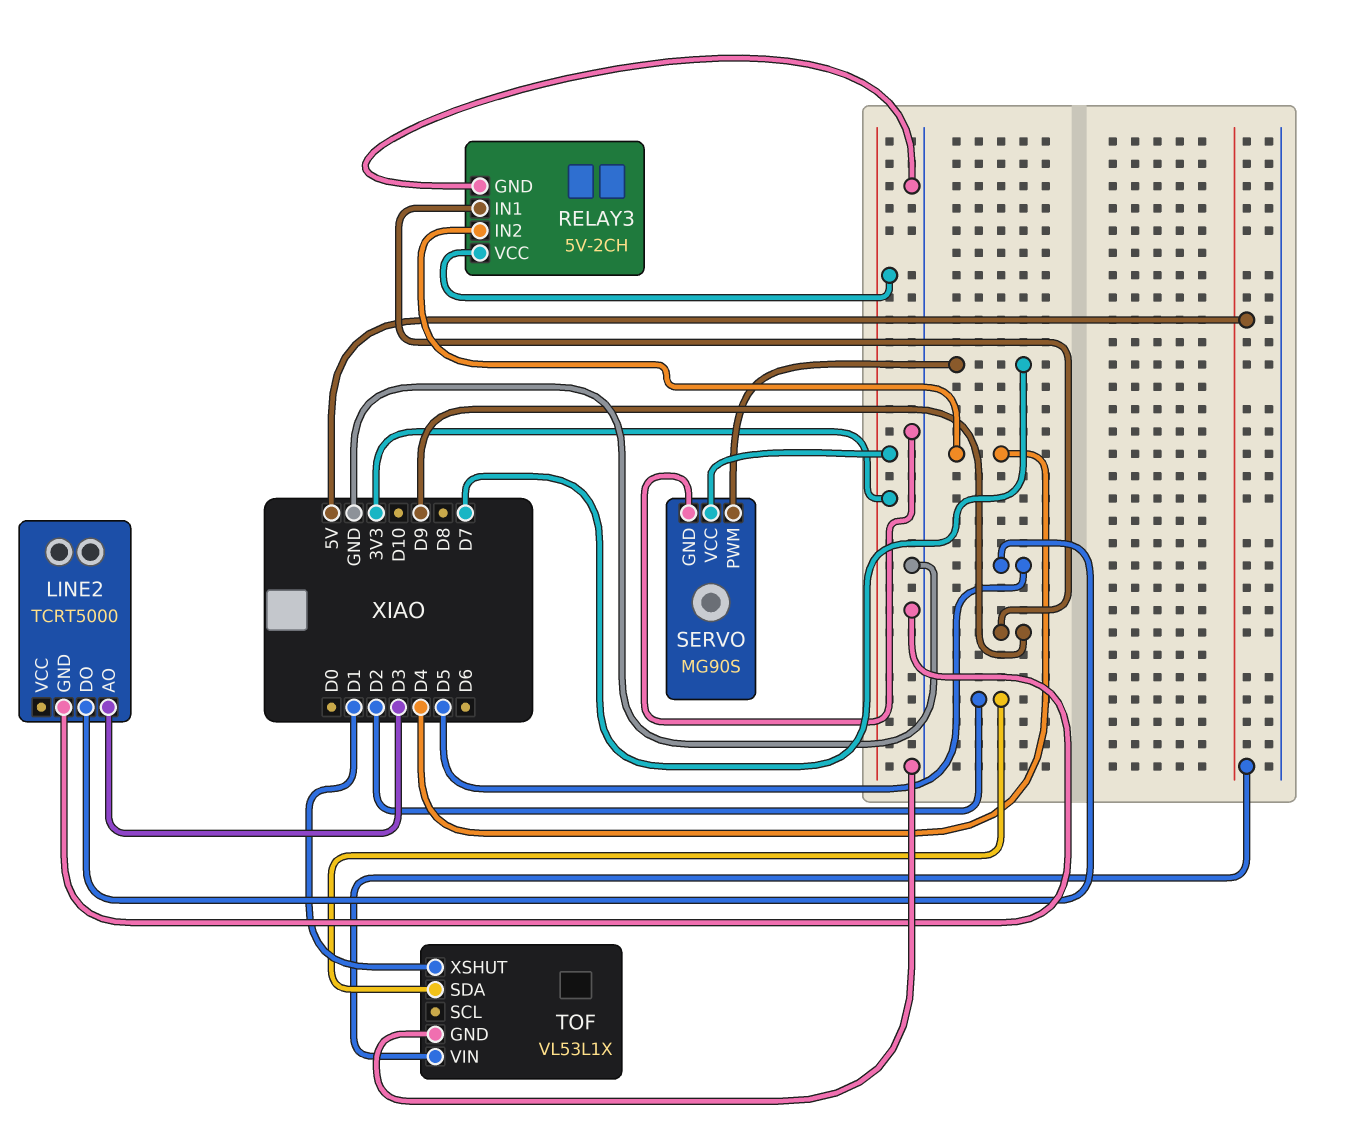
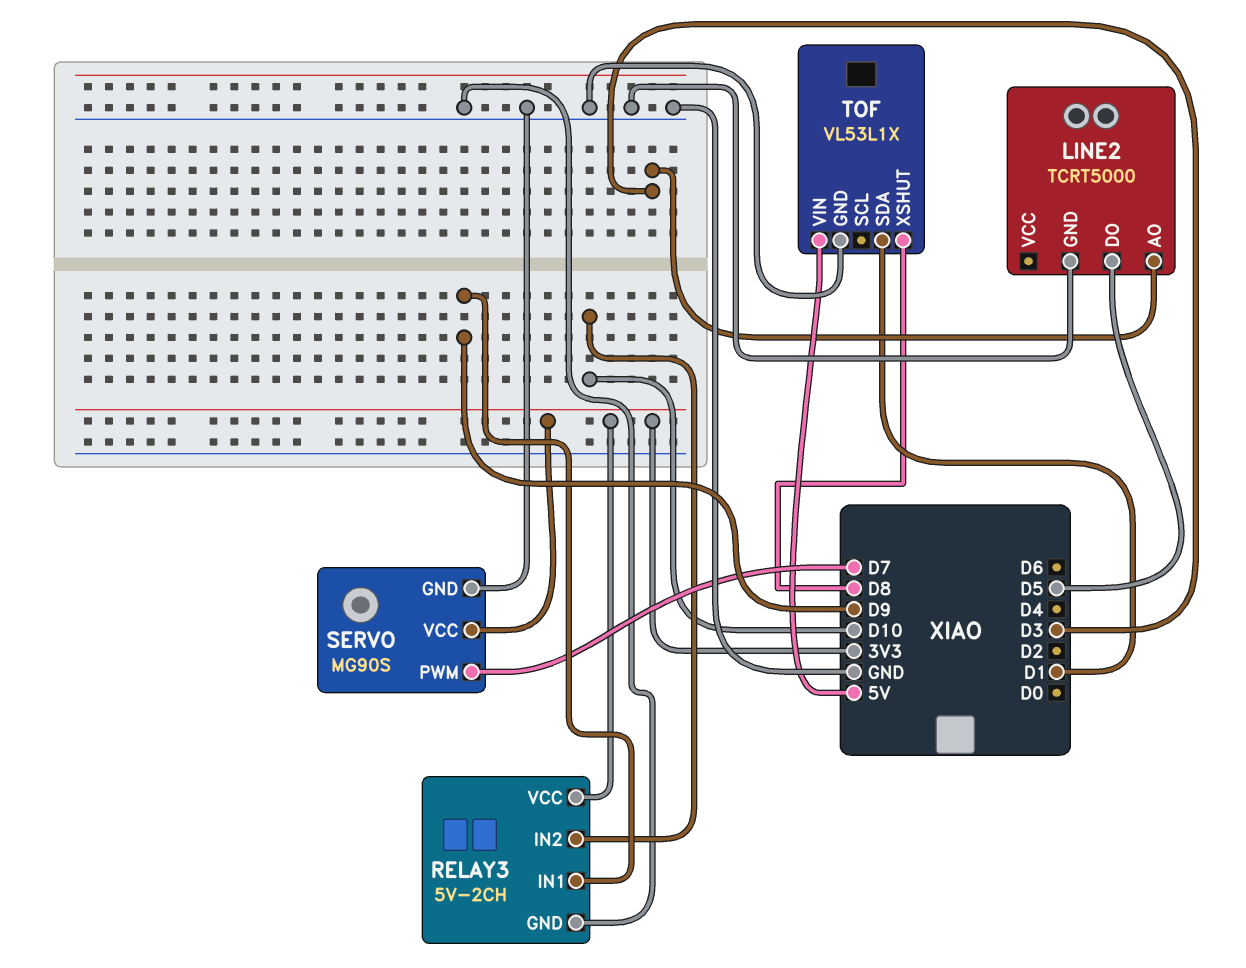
RELAY3 pin IN2: D4 -> D10
TOF pin SDA: D2 -> D1
TOF pin XSHUT: D1 -> D8

